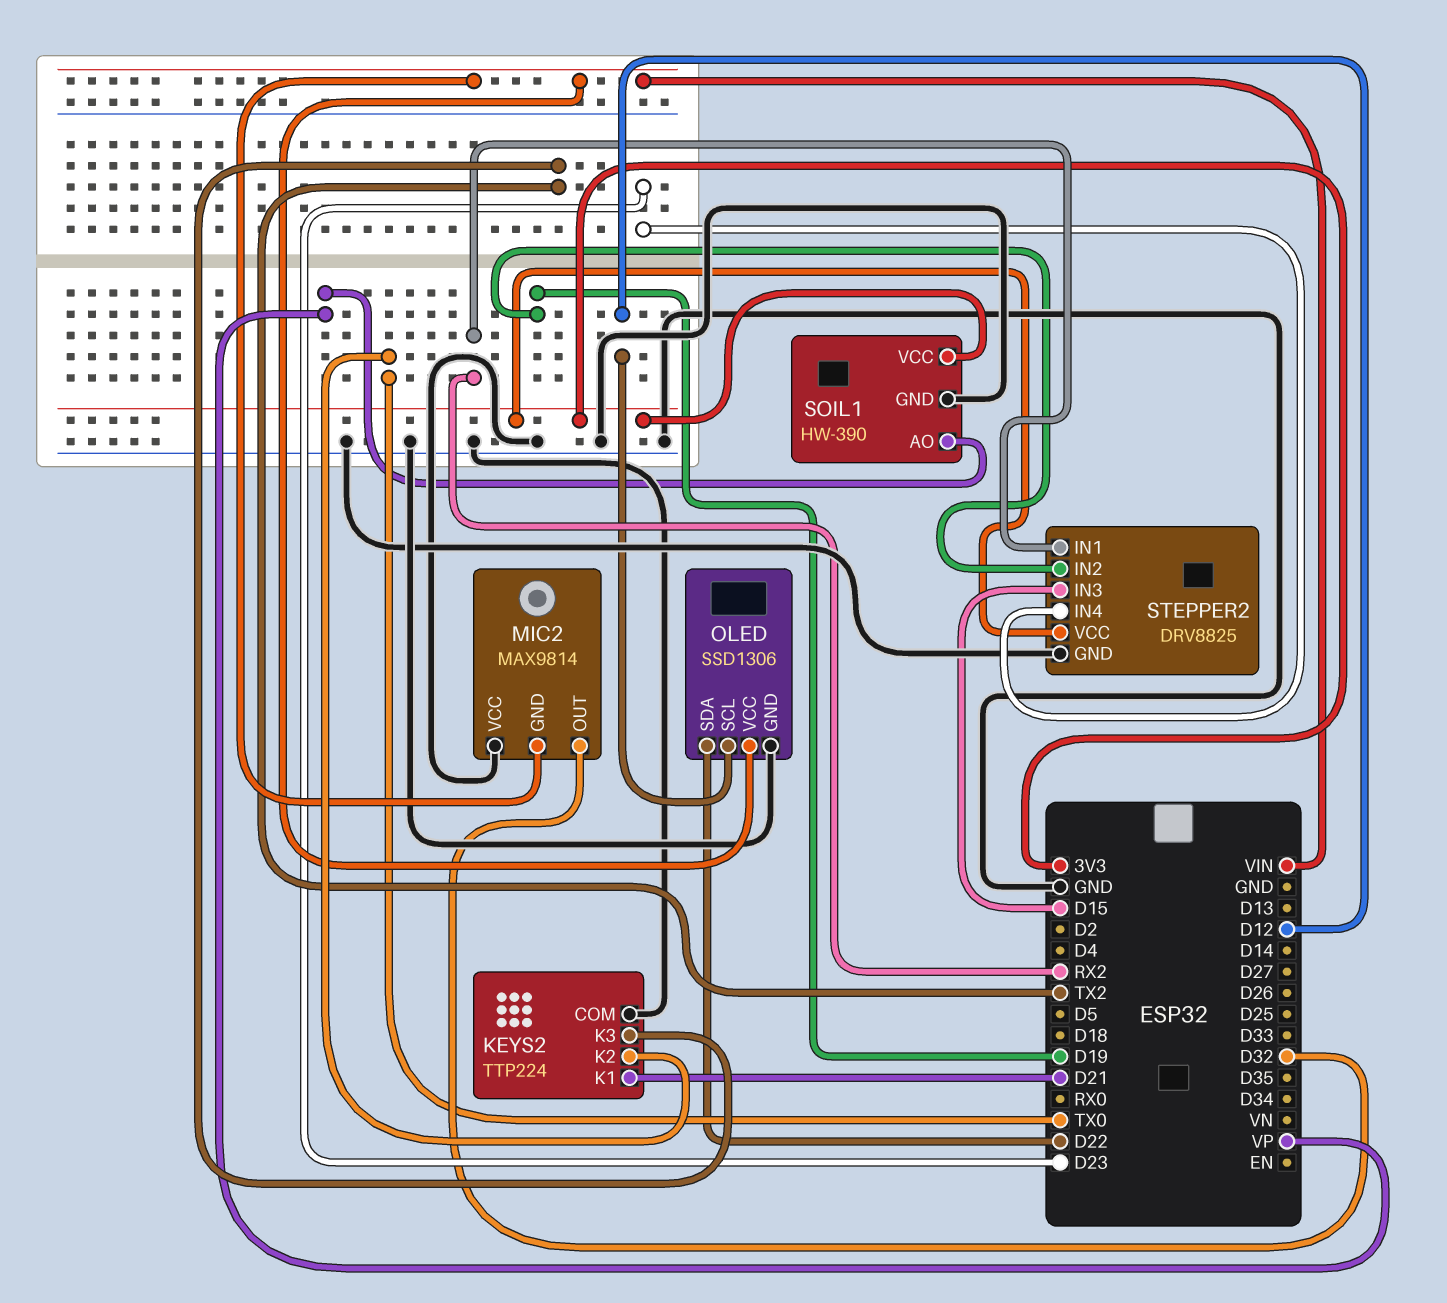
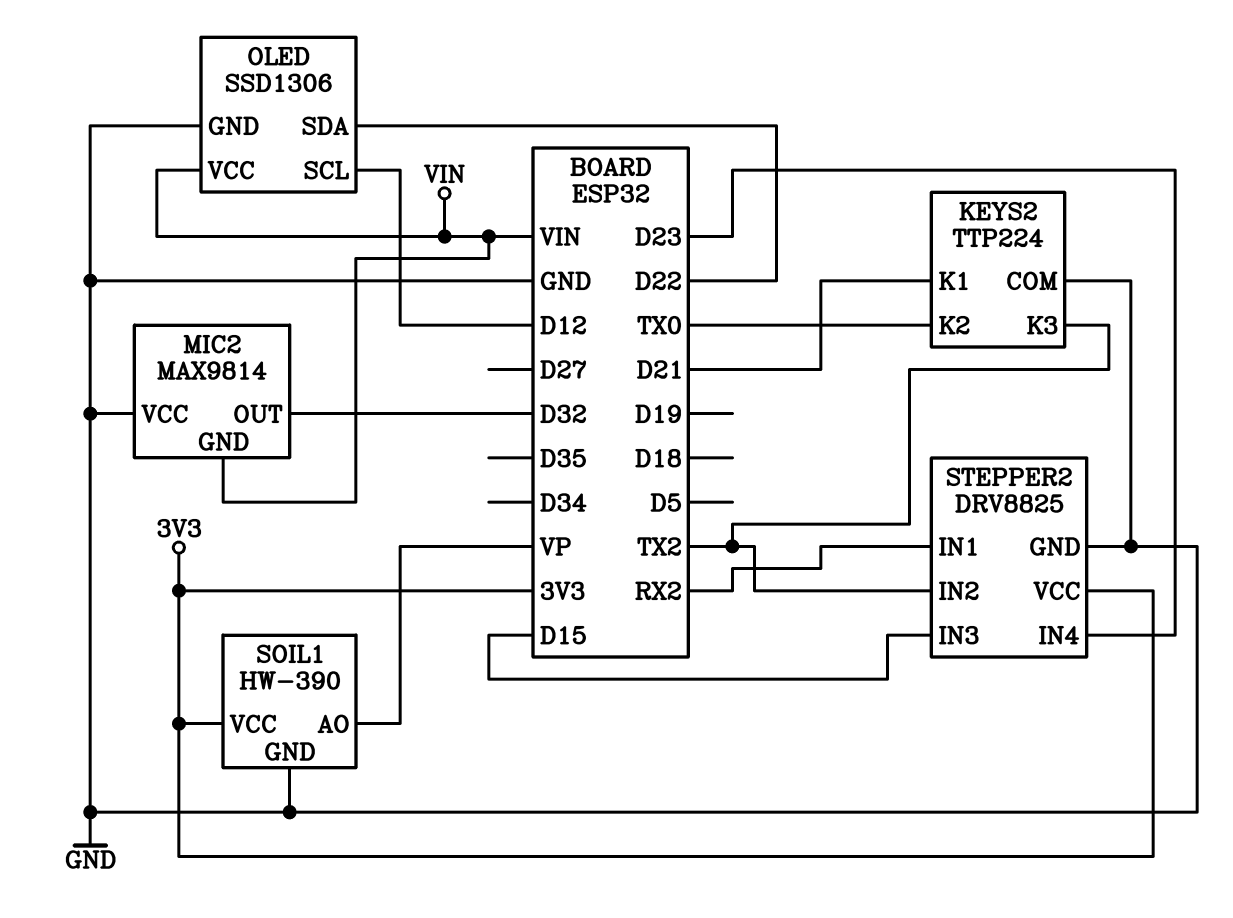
STEPPER2 pin IN2: D19 -> TX2

